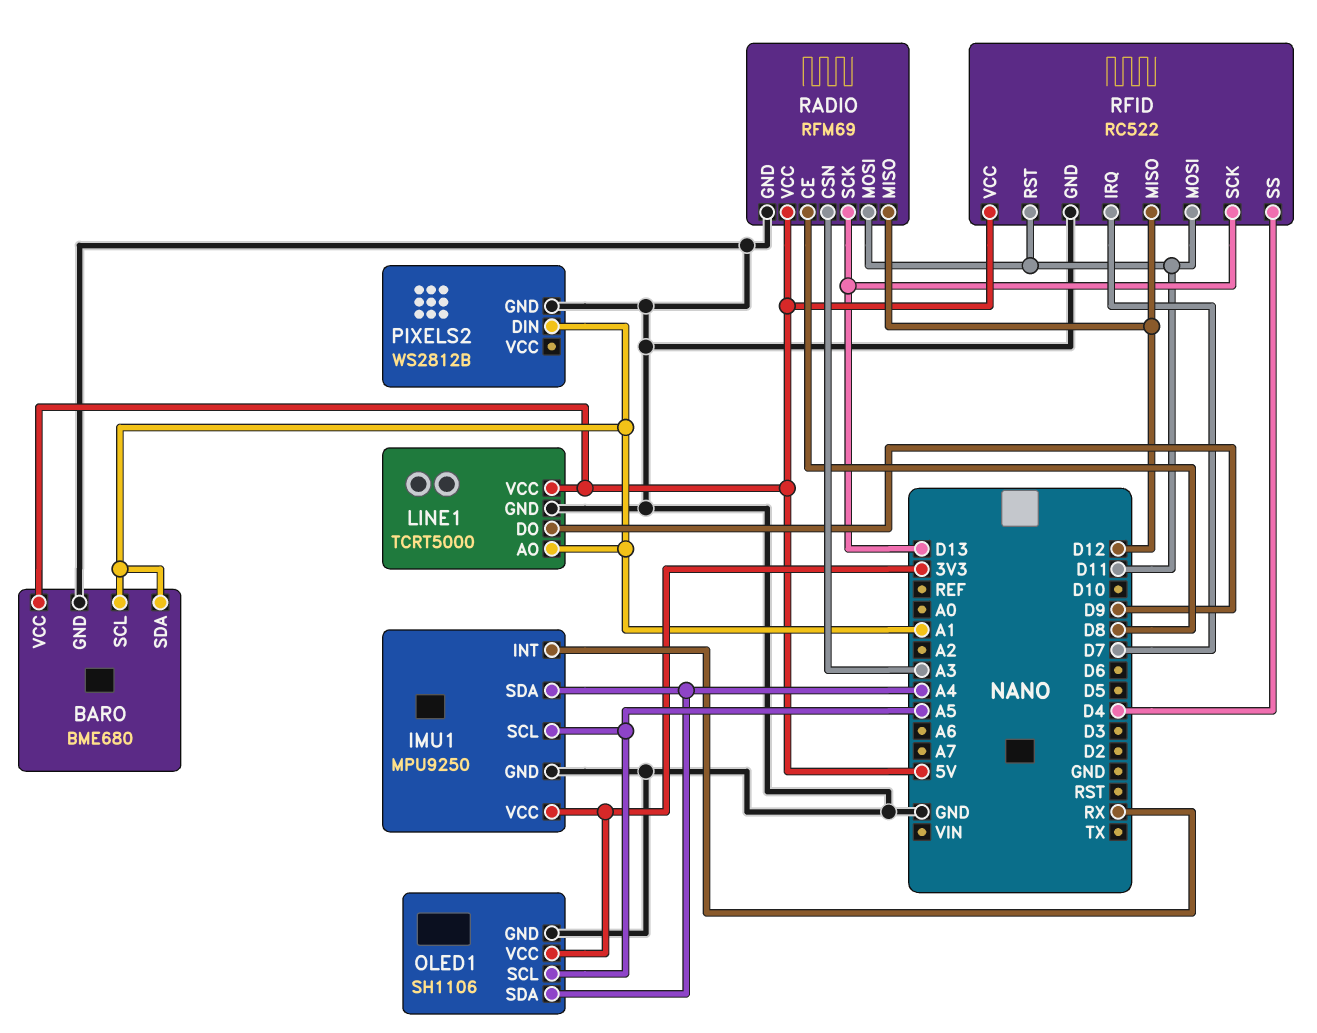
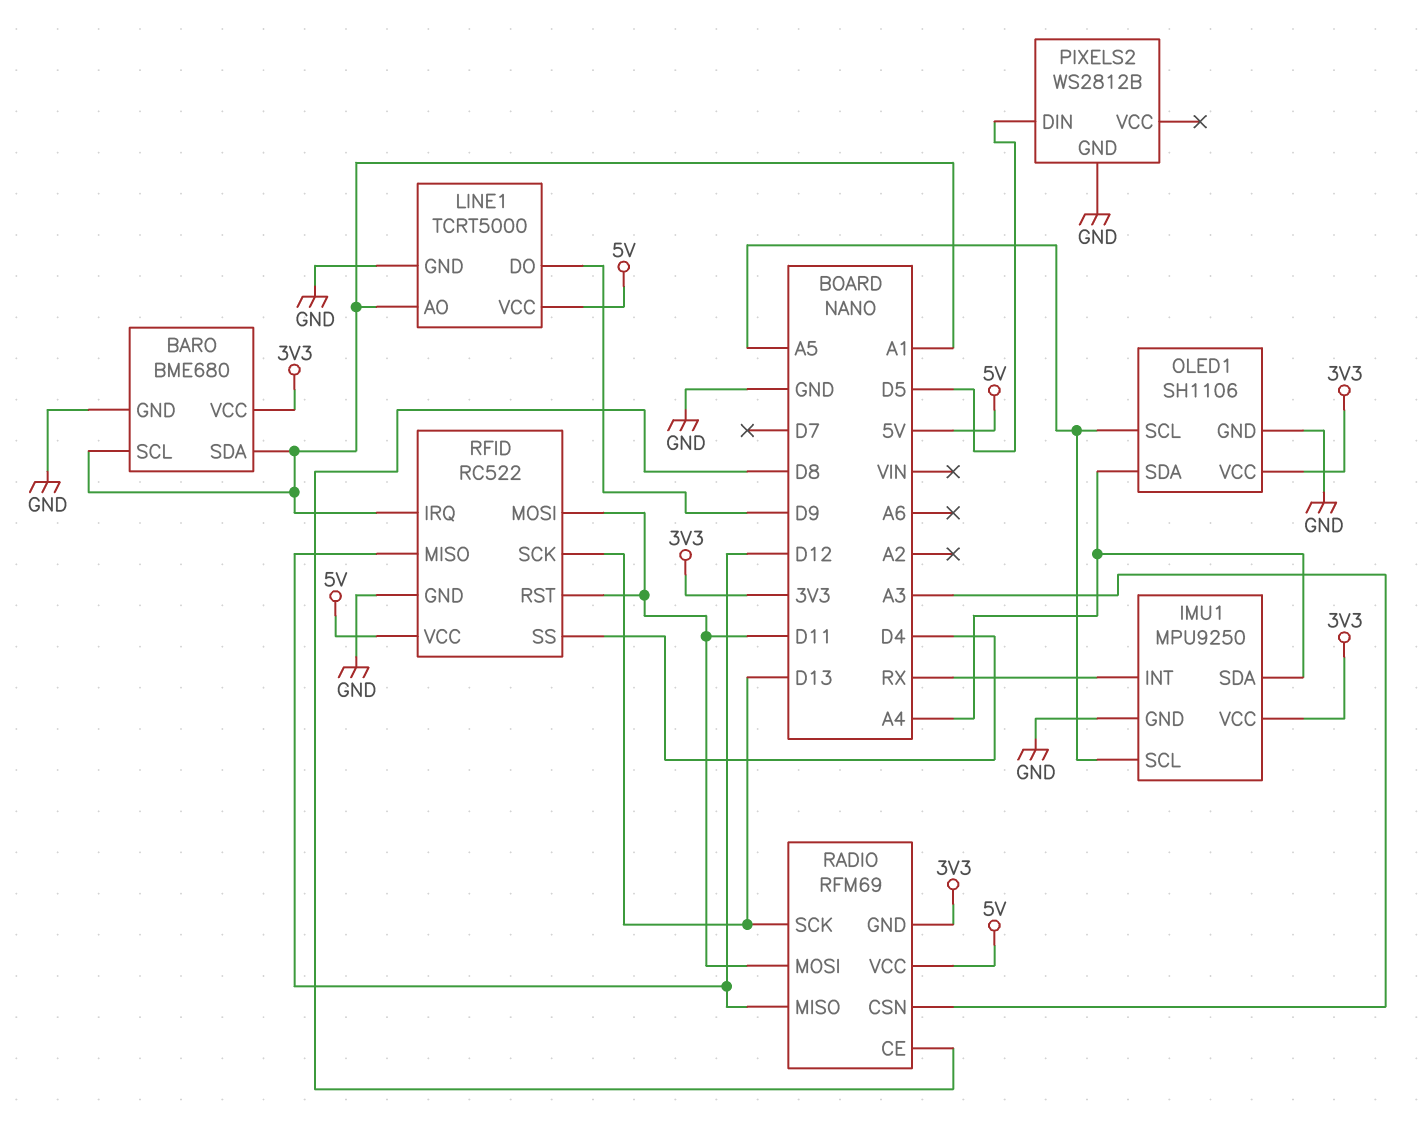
BARO pin VCC: 5V -> 3V3
PIXELS2 pin DIN: A1 -> D5
RADIO pin GND: GND -> 3V3
RFID pin IRQ: D7 -> A1

